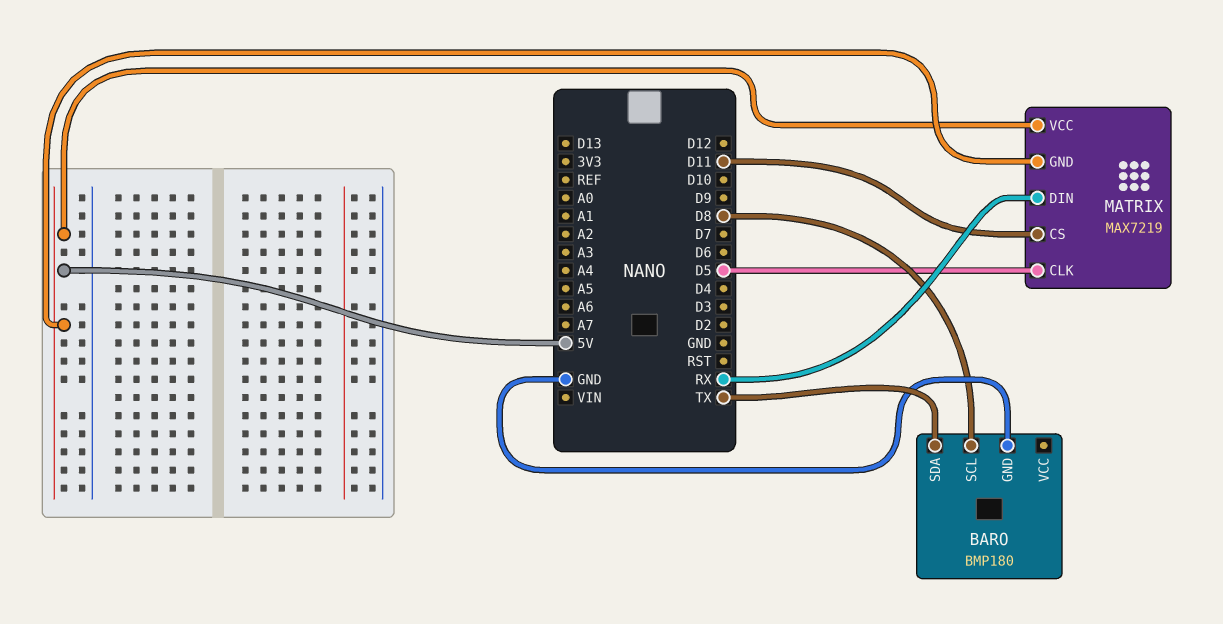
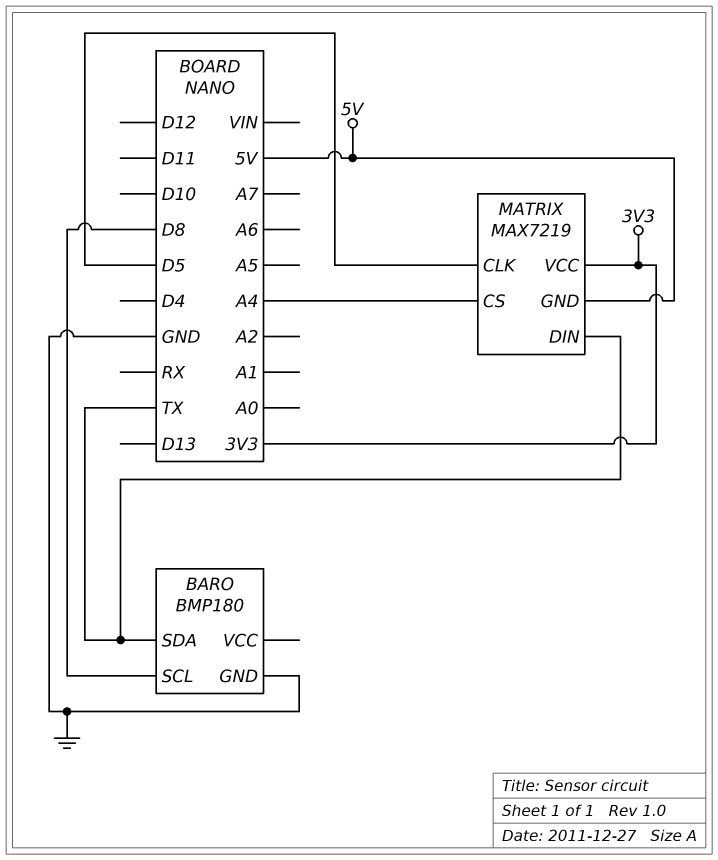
MATRIX pin CS: D11 -> A4
MATRIX pin DIN: RX -> TX
MATRIX pin VCC: 5V -> 3V3

